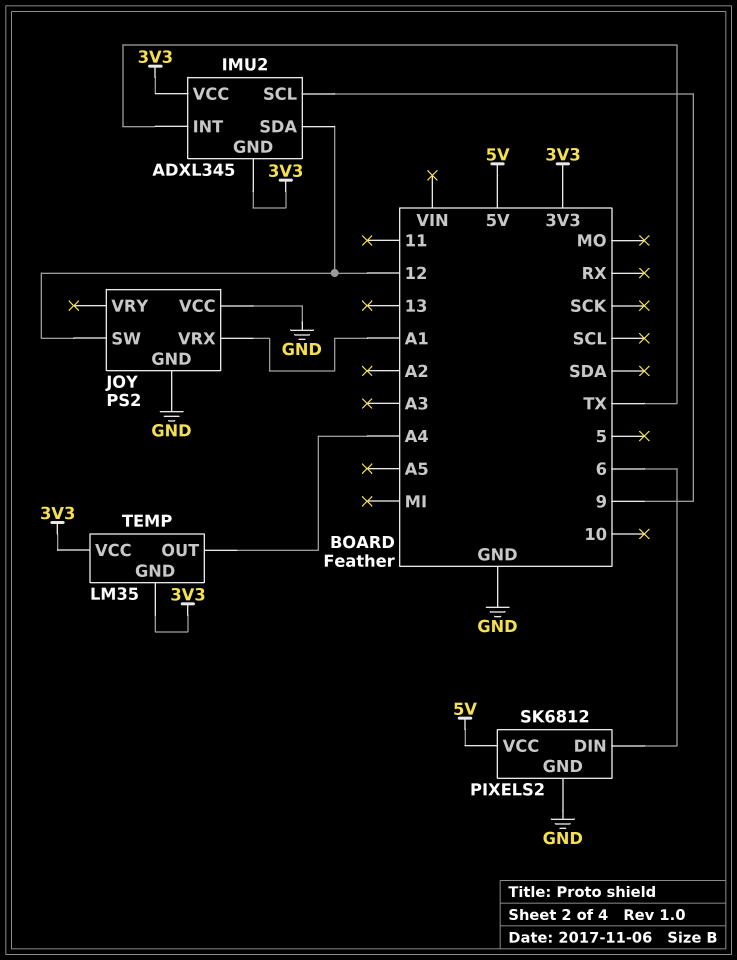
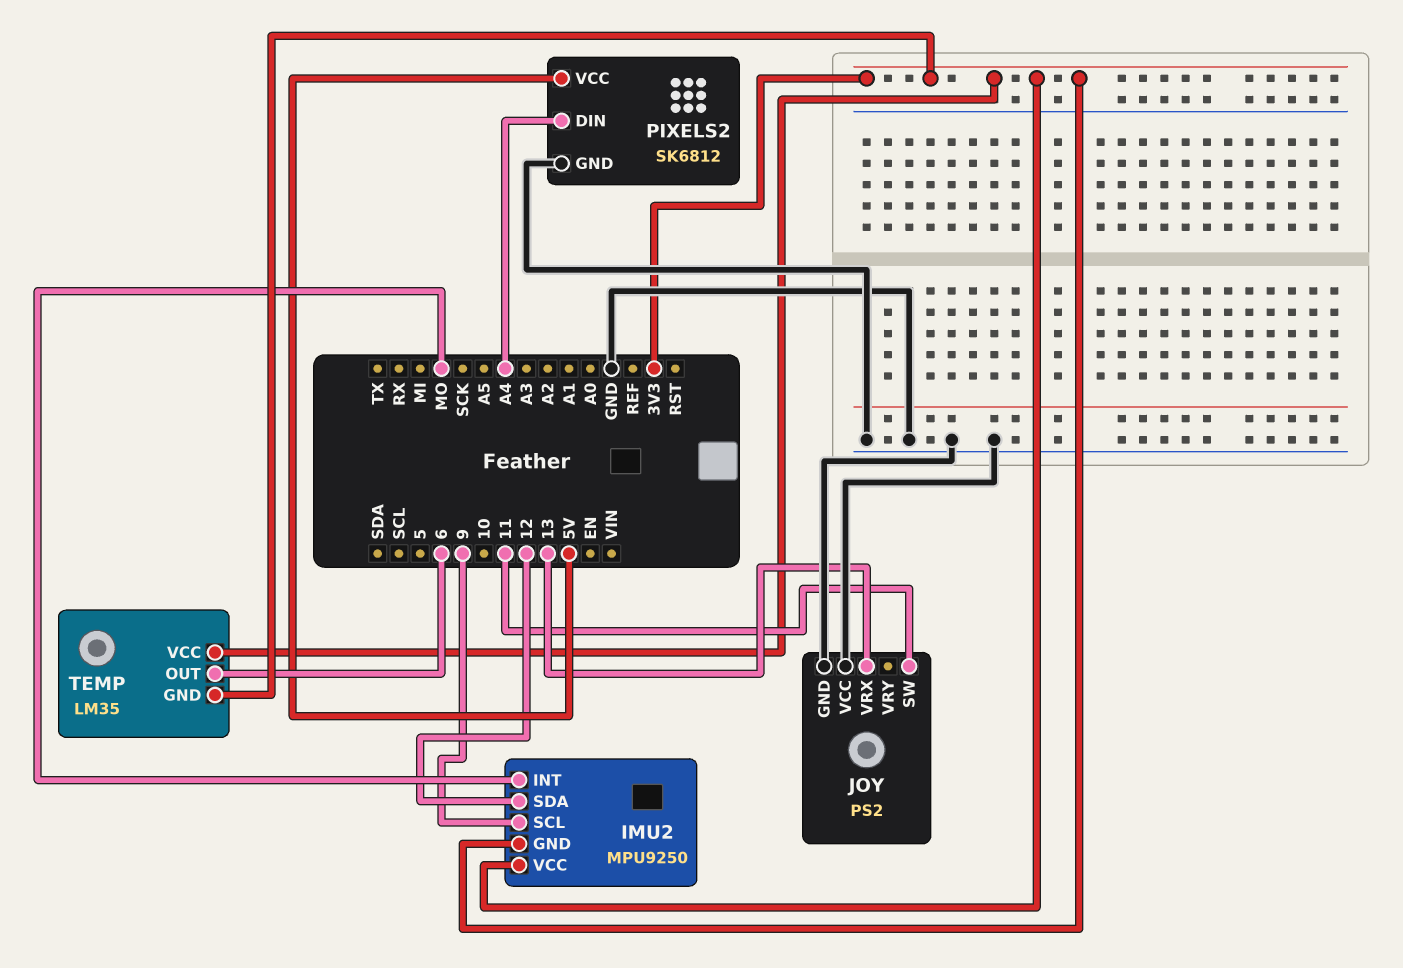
IMU2: ADXL345 -> MPU9250
IMU2 pin INT: TX -> MO
JOY pin SW: 12 -> 11
JOY pin VRX: A1 -> 13
PIXELS2 pin DIN: 6 -> A4
TEMP pin OUT: A4 -> 6

